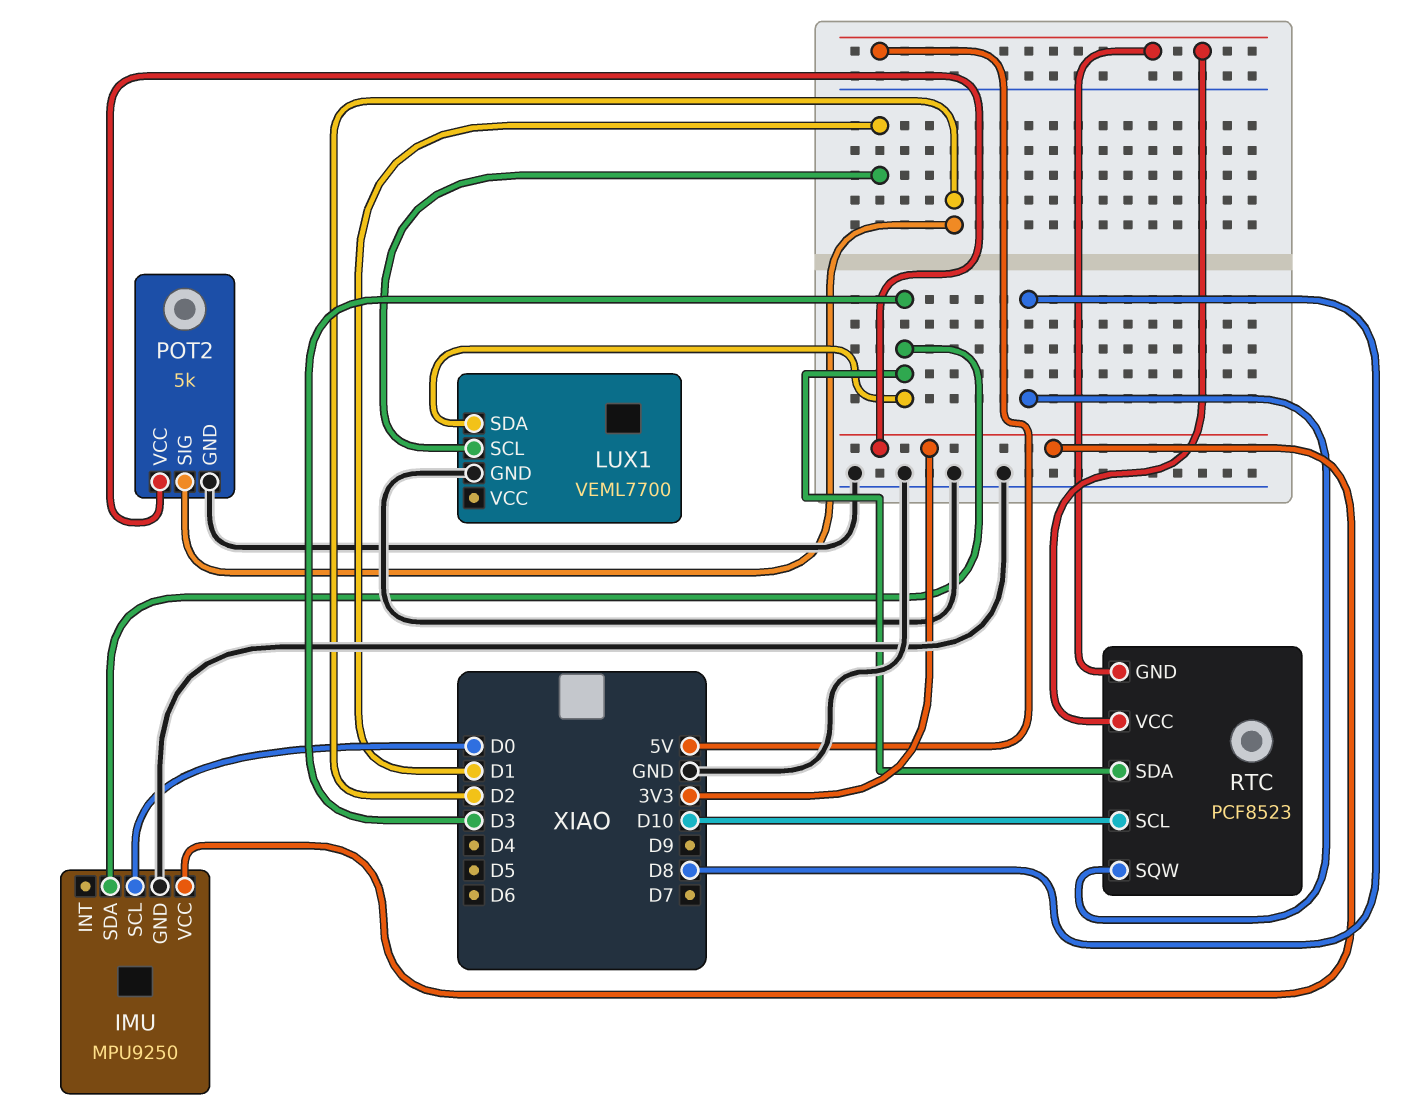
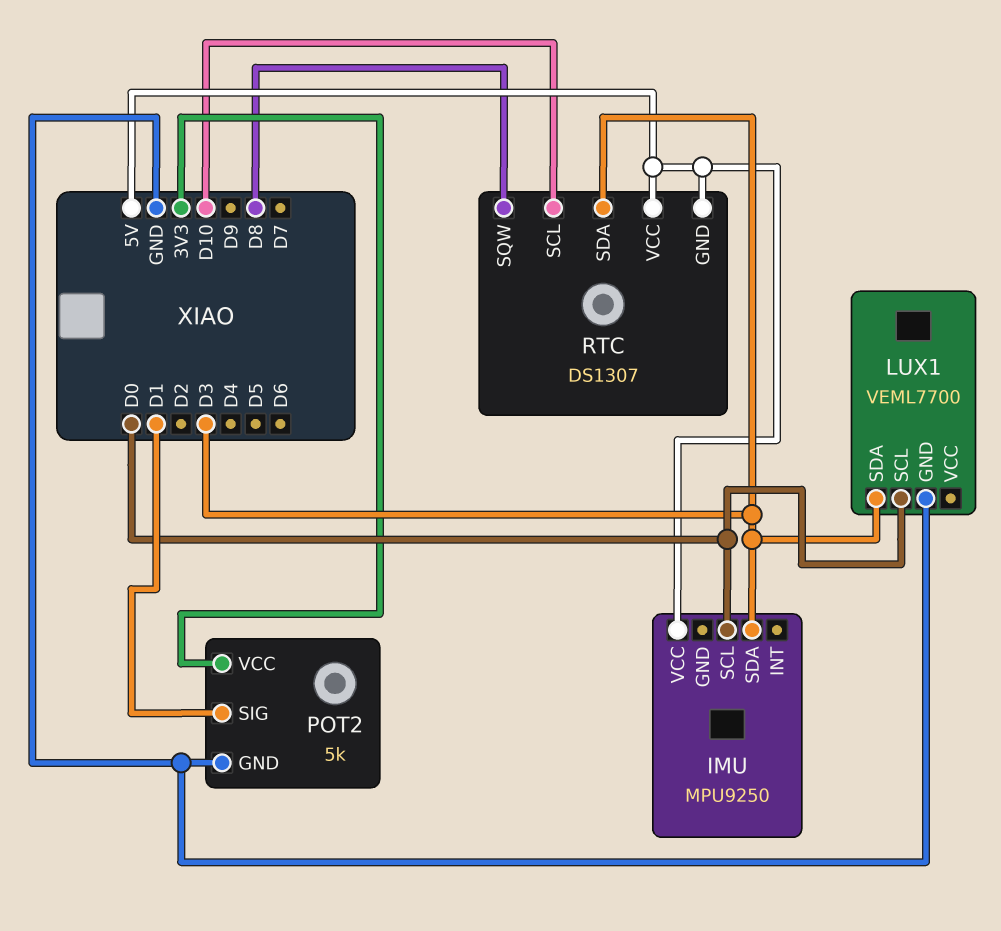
IMU pin GND: GND -> none
IMU pin VCC: 3V3 -> 5V
LUX1 pin SCL: D1 -> D0
POT2 pin SIG: D2 -> D1
RTC: PCF8523 -> DS1307

